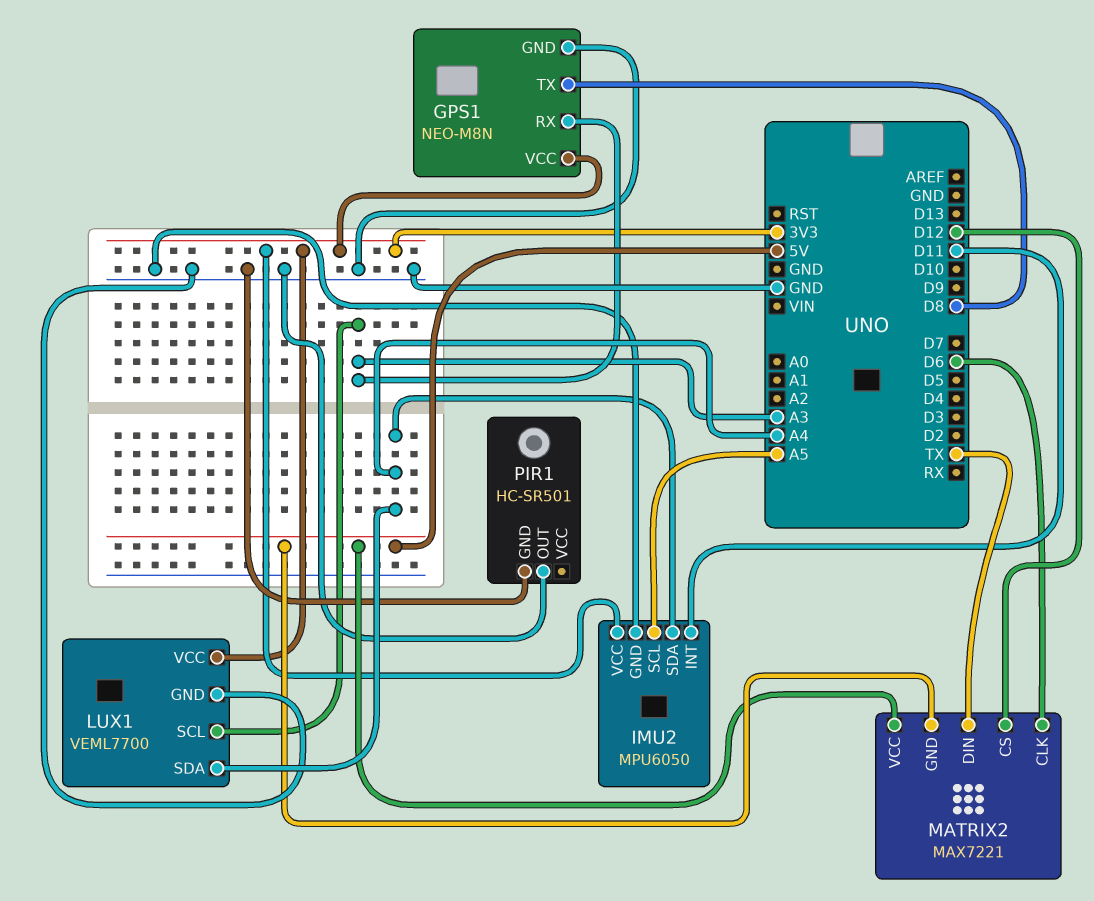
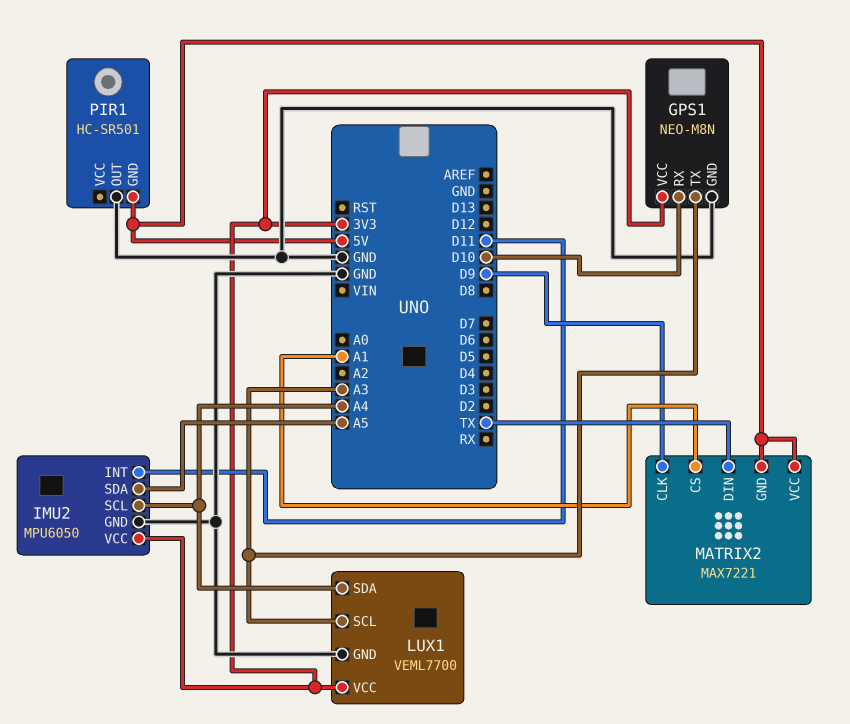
GPS1 pin RX: A3 -> D10
GPS1 pin TX: D8 -> A3
IMU2 pin SCL: A5 -> A4
IMU2 pin SDA: A4 -> A5
MATRIX2 pin CLK: D6 -> D9
MATRIX2 pin CS: D12 -> A1
PIR1 pin GND: GND -> 5V

